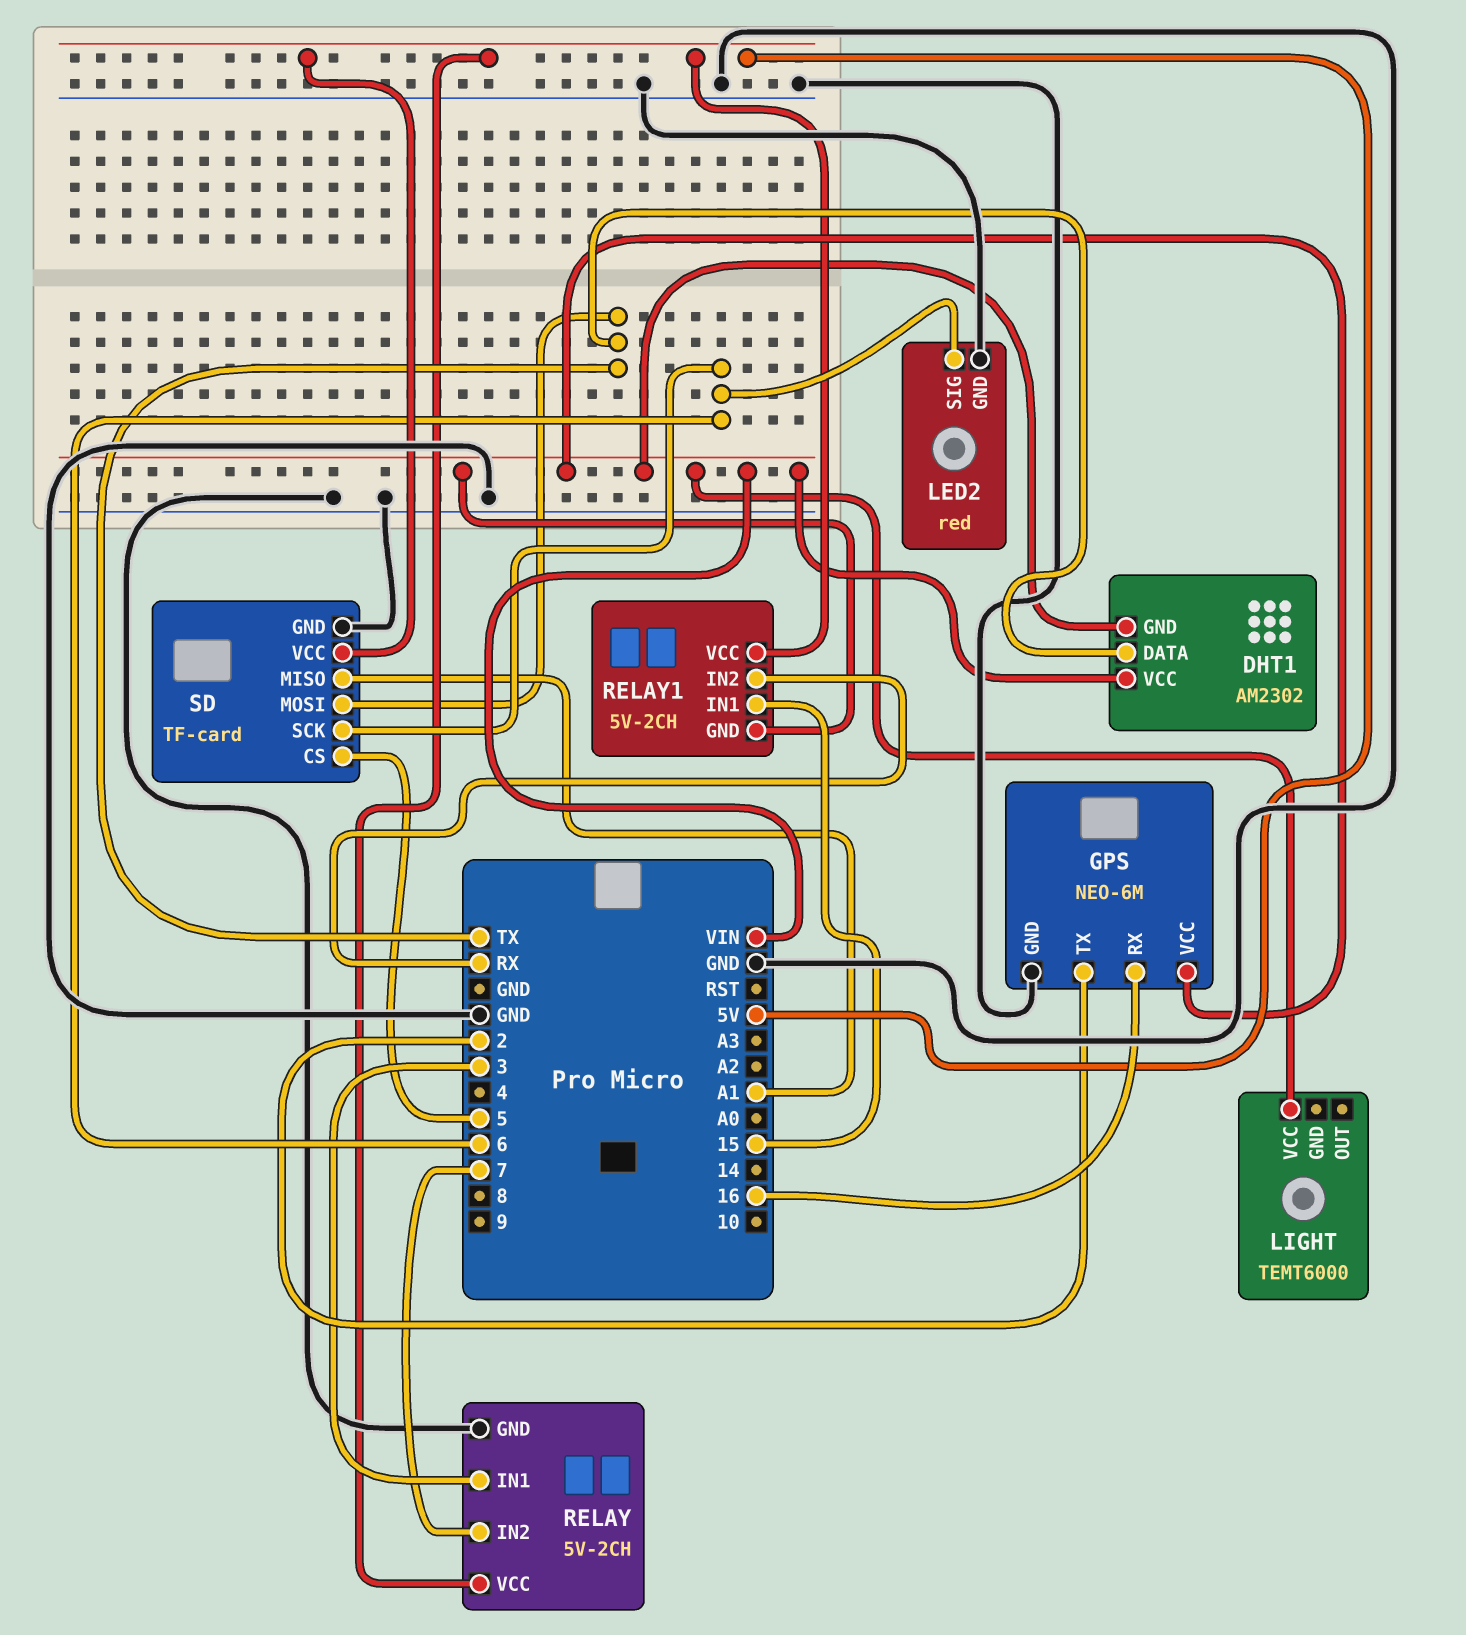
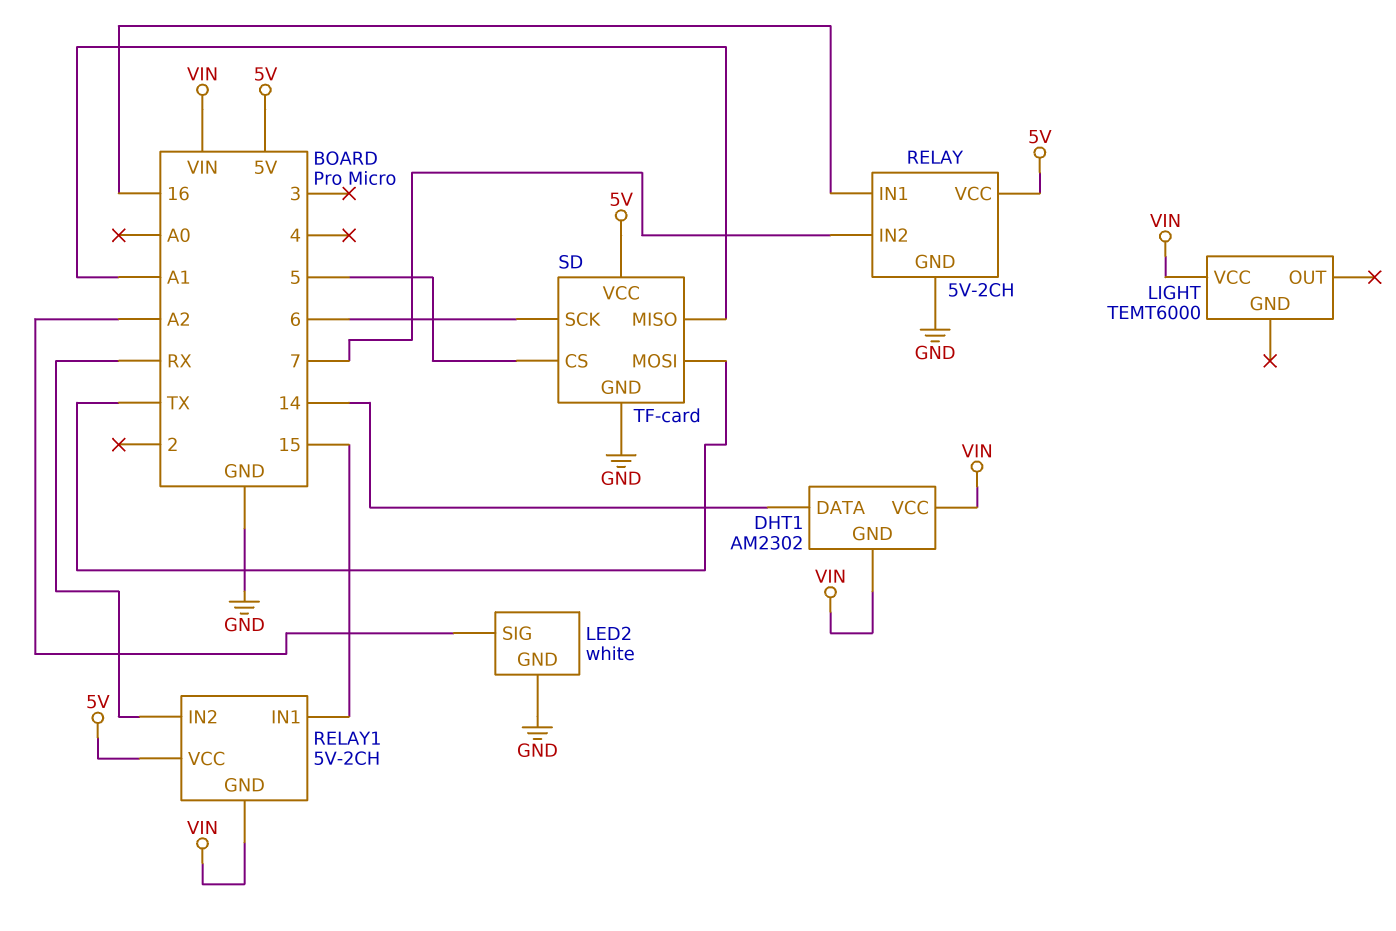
DHT1 pin DATA: TX -> 14
GPS: NEO-6M -> none
GPS pin GND: GND -> none
GPS pin RX: 16 -> none
GPS pin TX: 2 -> none
GPS pin VCC: VIN -> none
LED2: red -> white
LED2 pin SIG: 6 -> A2
RELAY pin IN1: 3 -> 16

